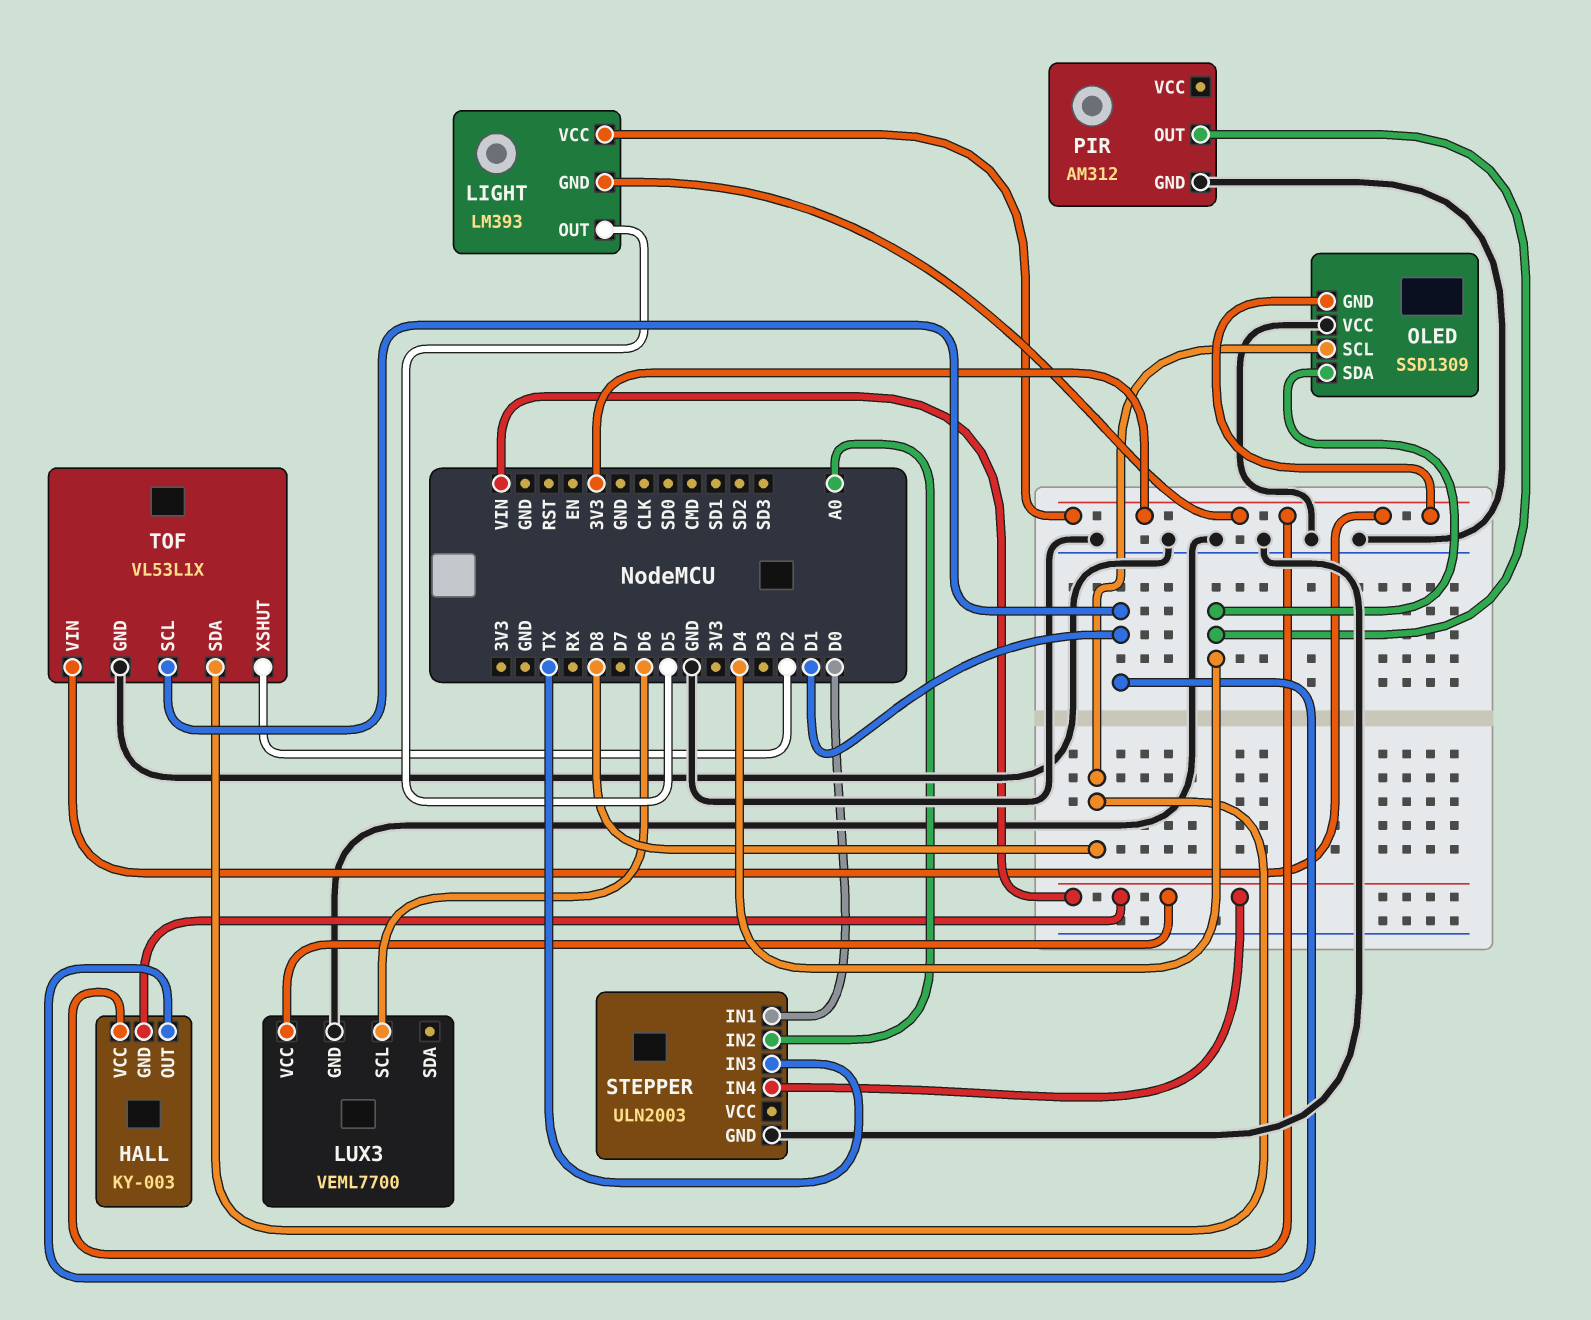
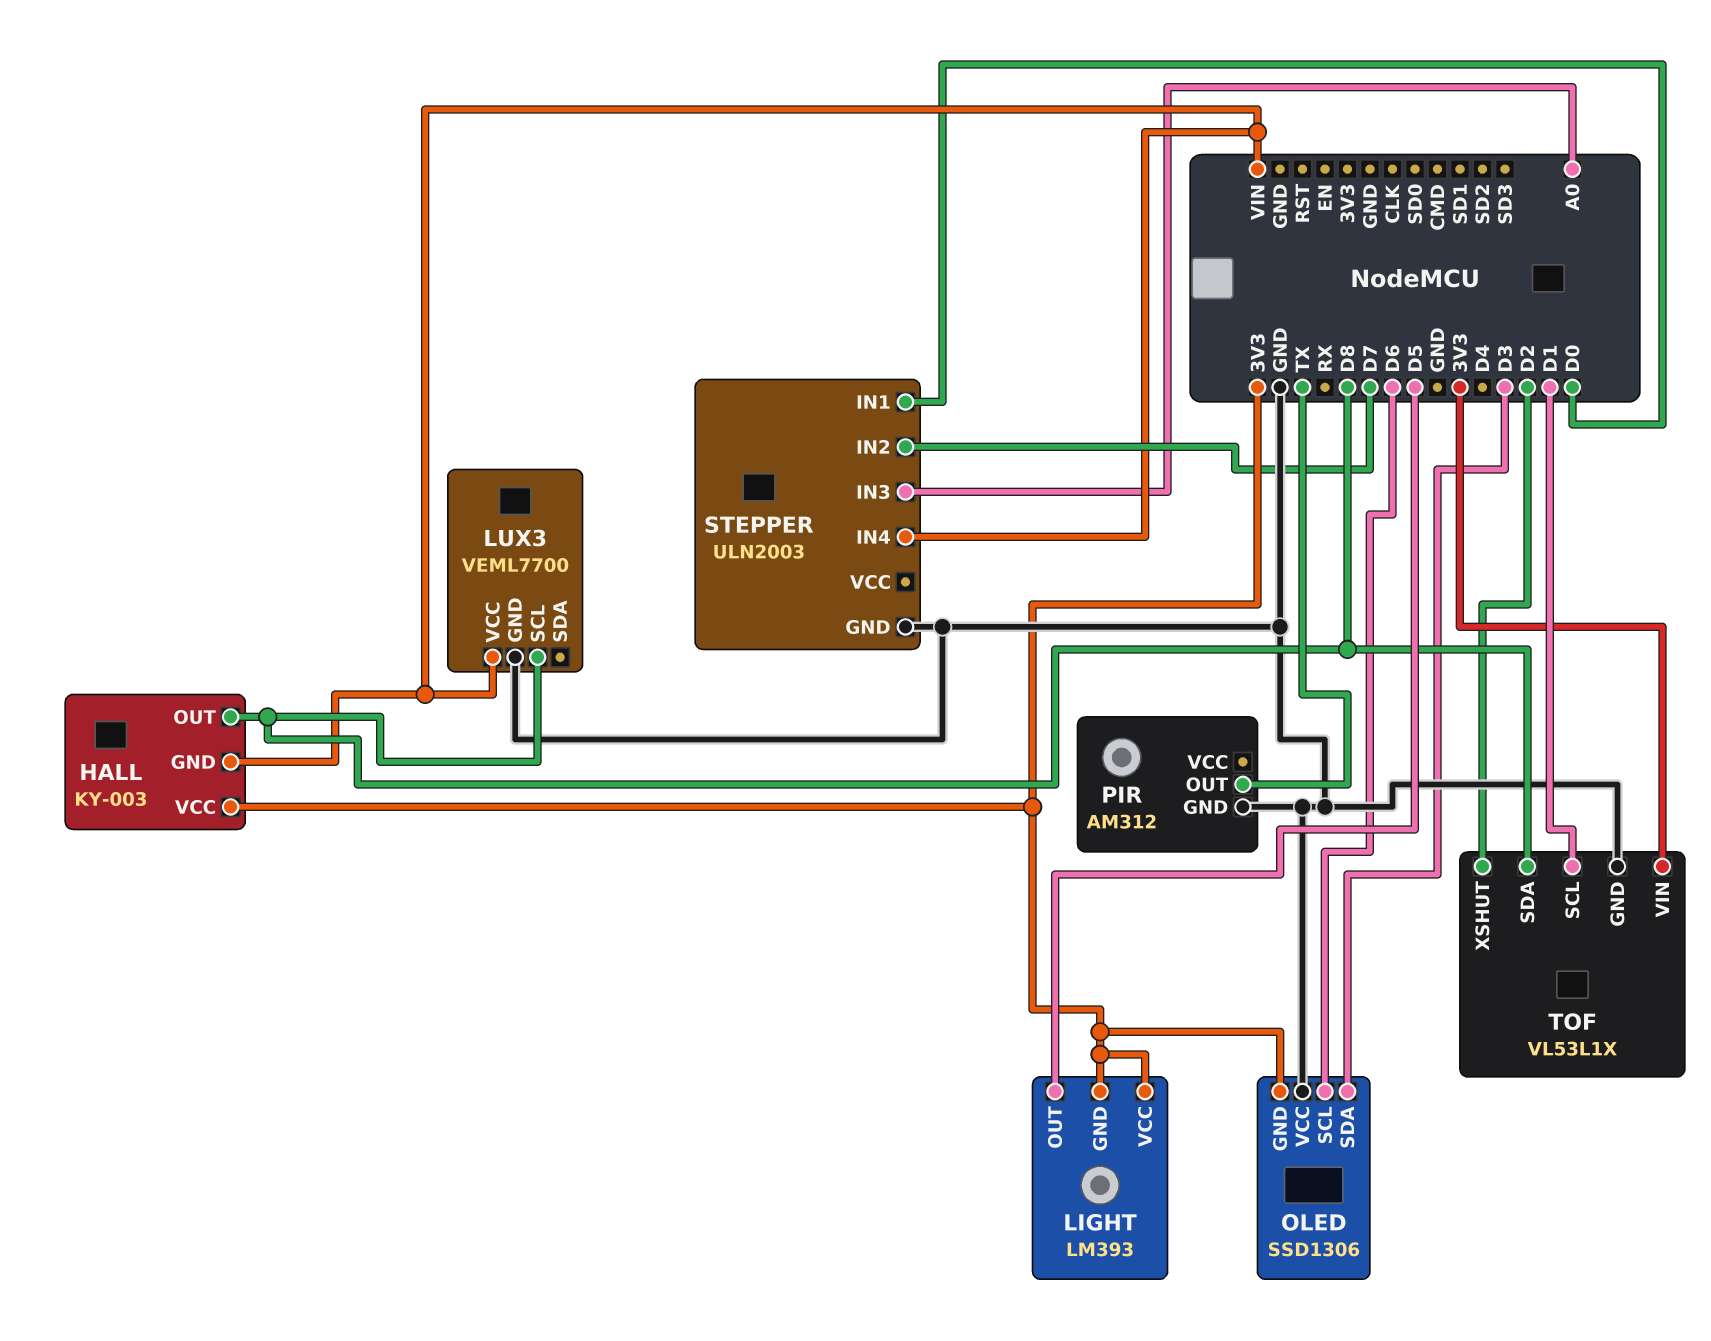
HALL pin OUT: D1 -> D8
LUX3 pin SCL: D6 -> D8
OLED: SSD1309 -> SSD1306
OLED pin SCL: D8 -> D6
OLED pin SDA: D4 -> D3
PIR pin OUT: D4 -> TX
STEPPER pin IN2: A0 -> D7
STEPPER pin IN3: TX -> A0

